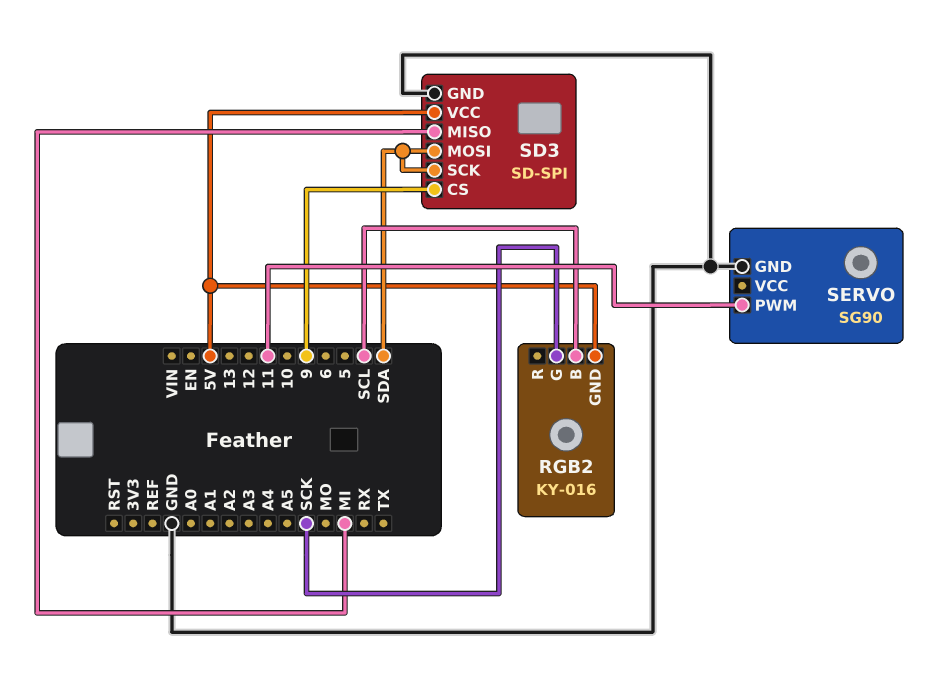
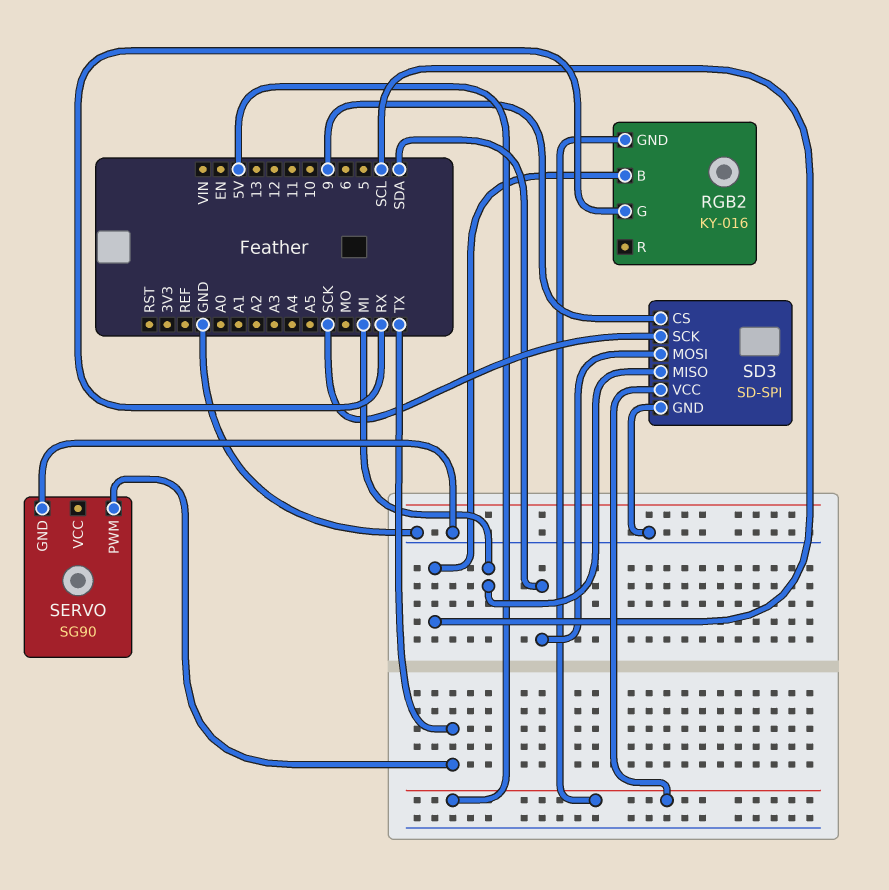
RGB2 pin G: SCK -> RX
SD3 pin SCK: SDA -> SCK
SERVO pin PWM: 11 -> TX

